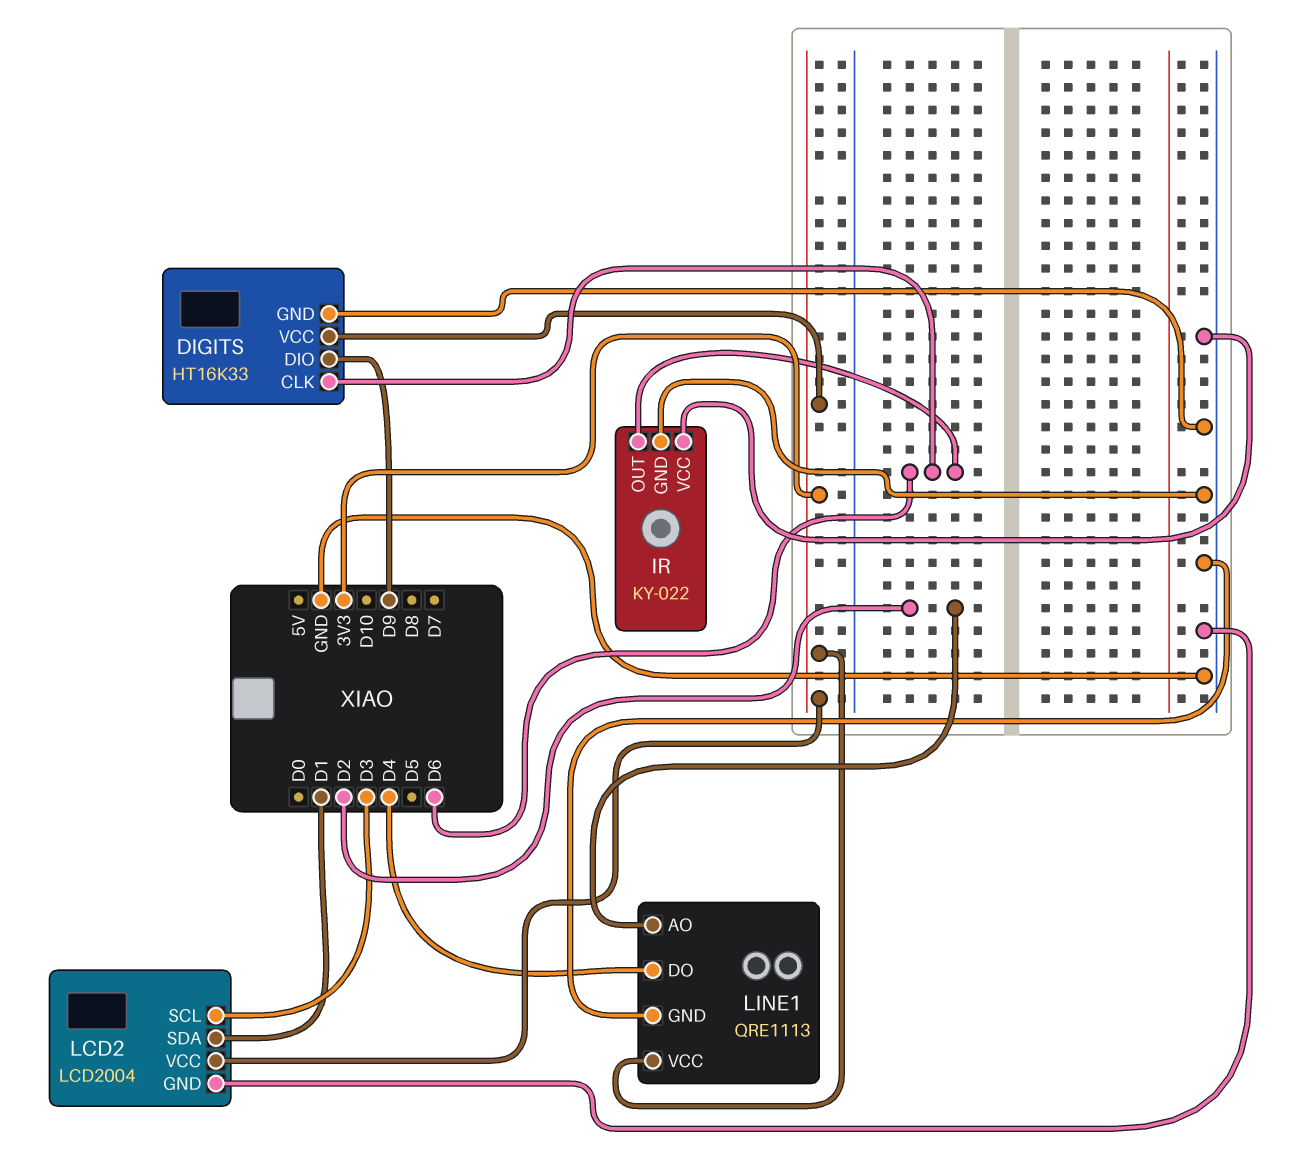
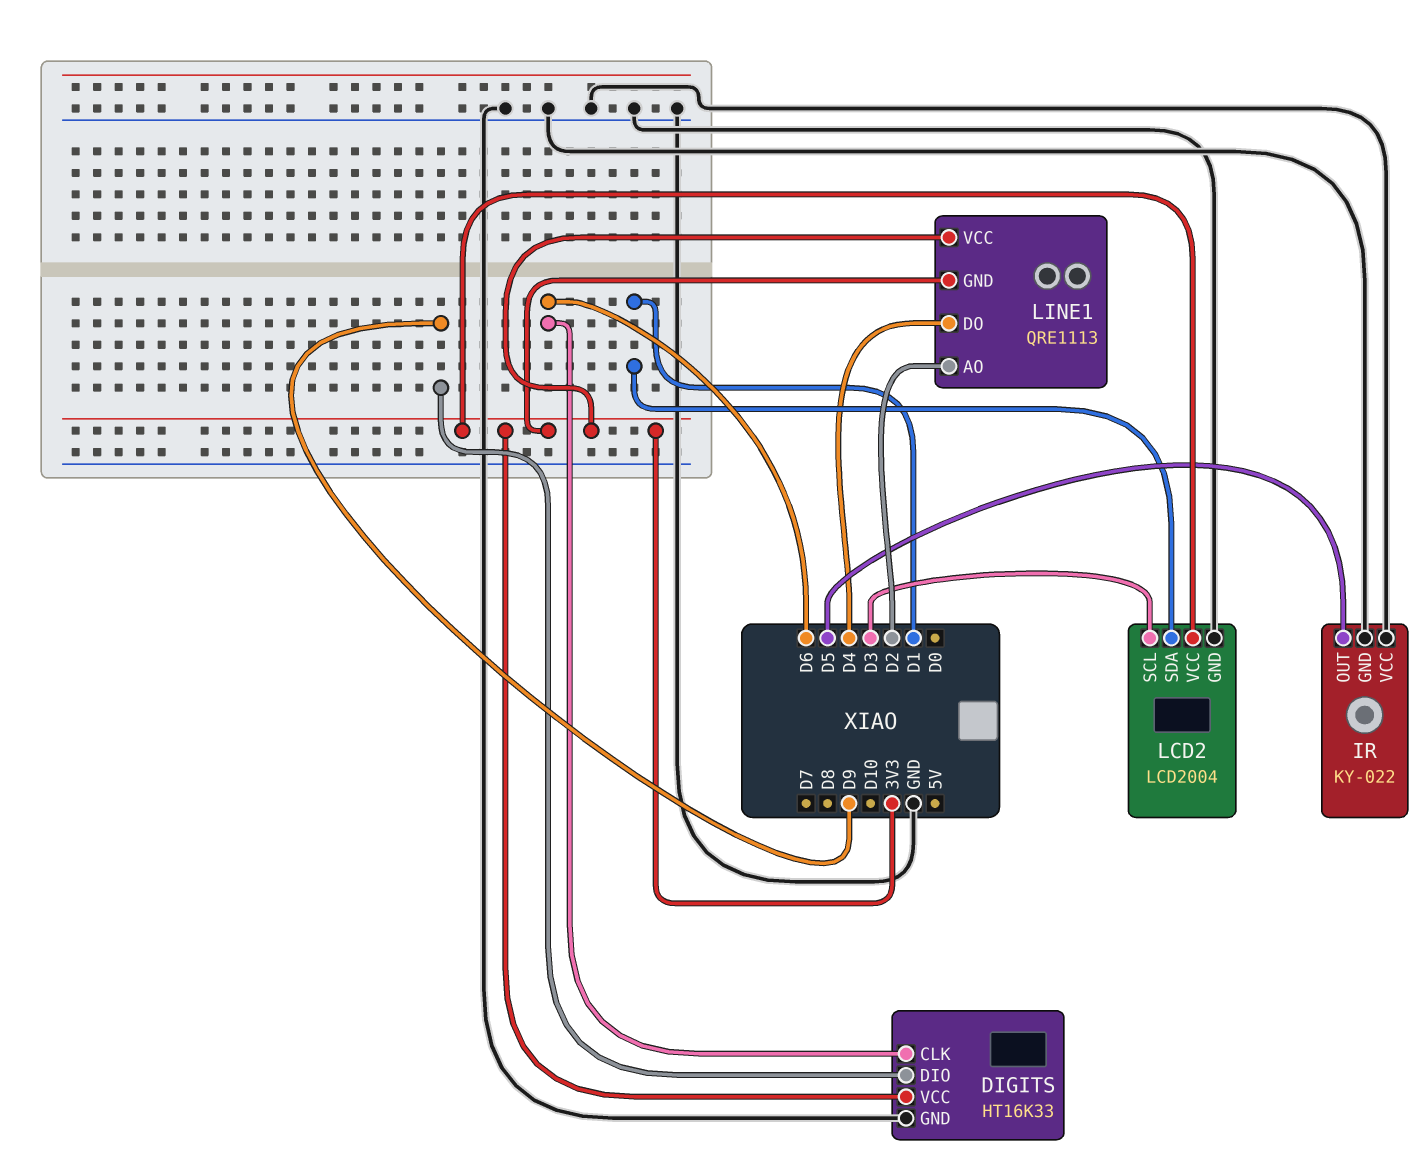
IR pin OUT: D6 -> D5
LINE1 pin GND: GND -> 3V3

